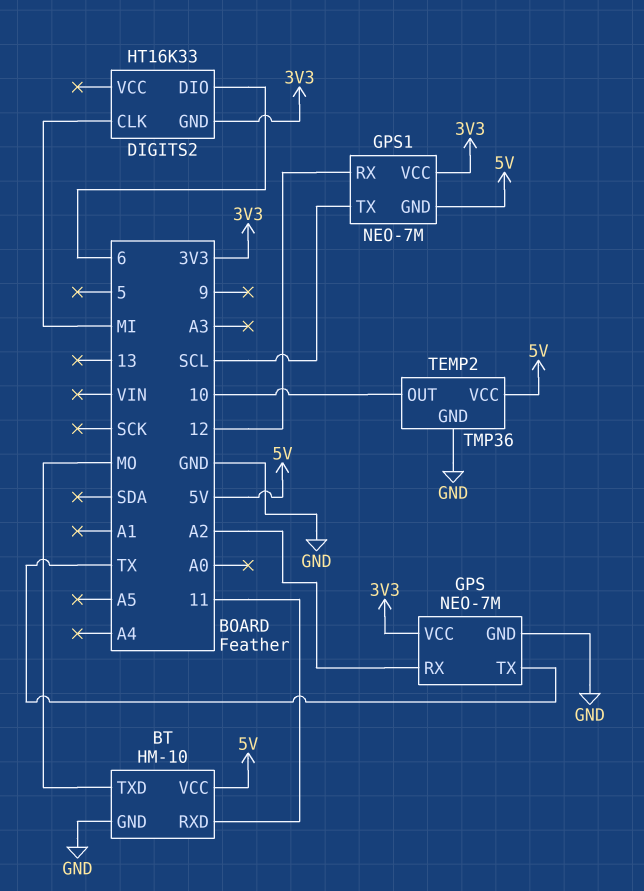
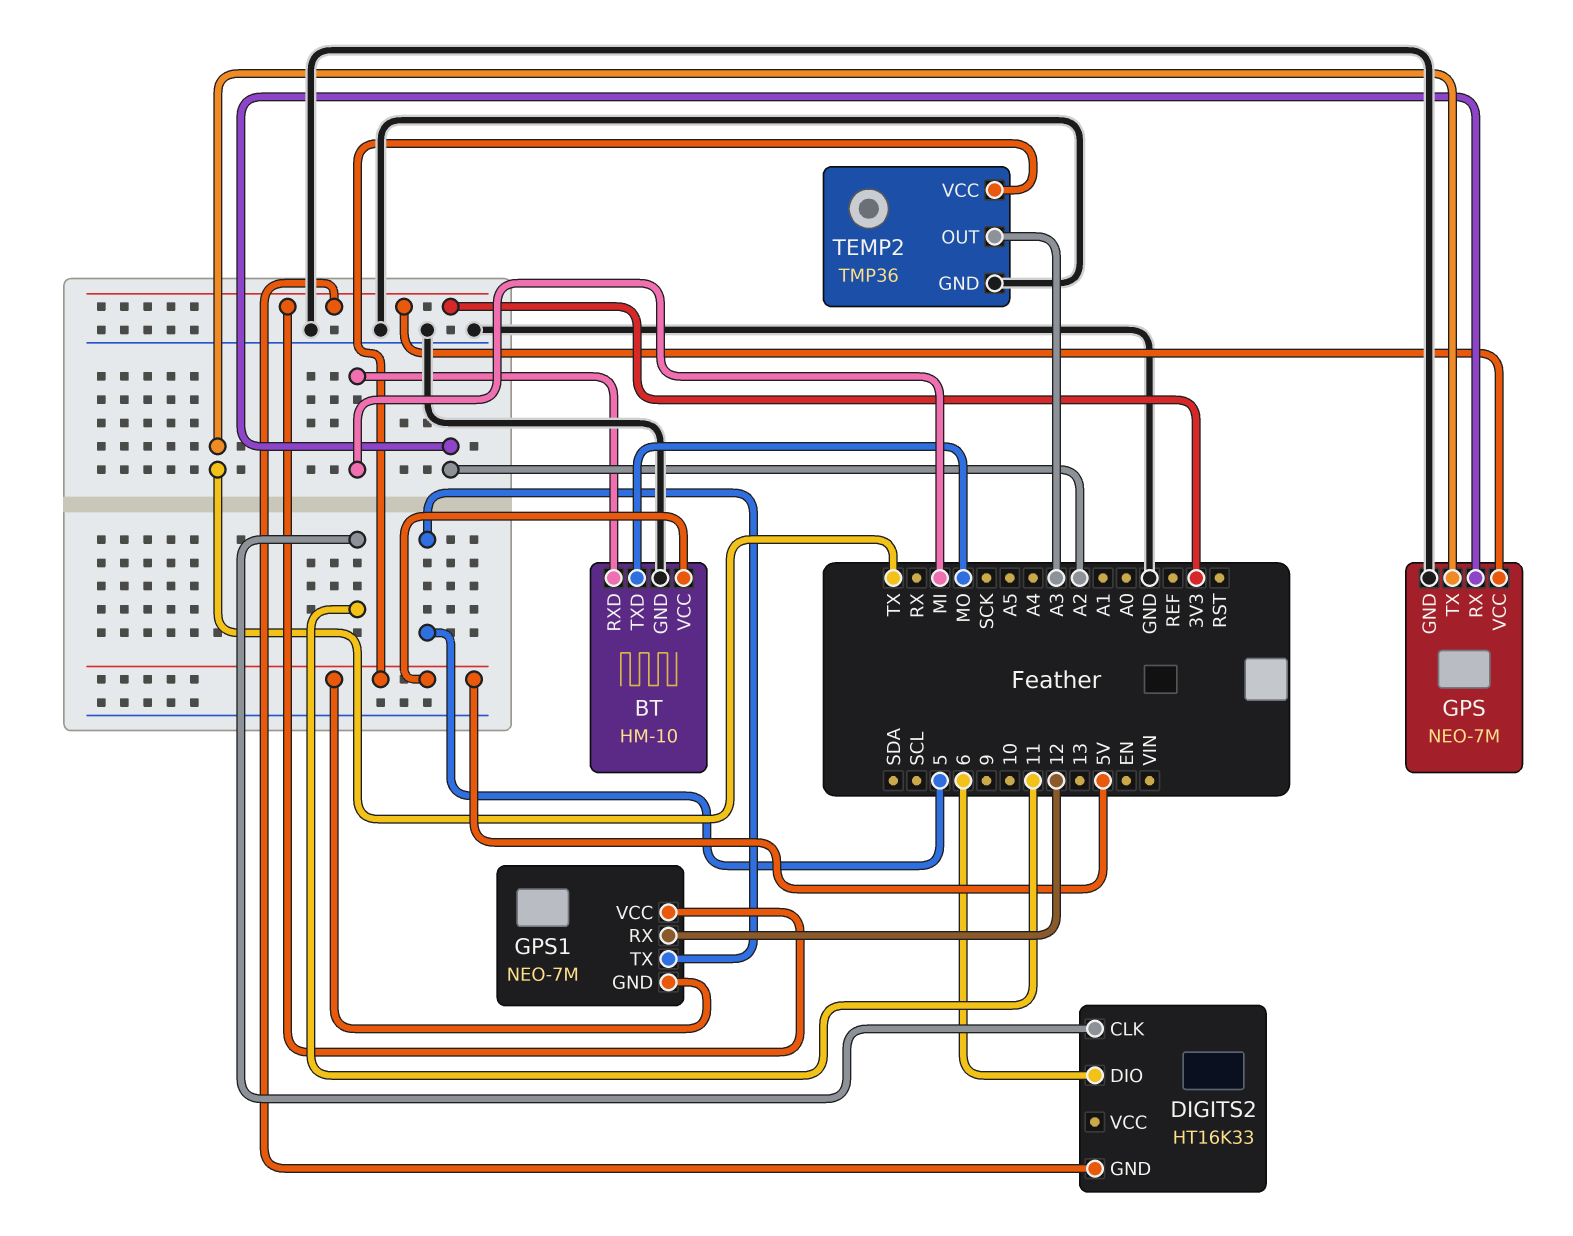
BT pin RXD: 11 -> MI
DIGITS2 pin CLK: MI -> 11
GPS1 pin TX: SCL -> 5
TEMP2 pin OUT: 10 -> A3

